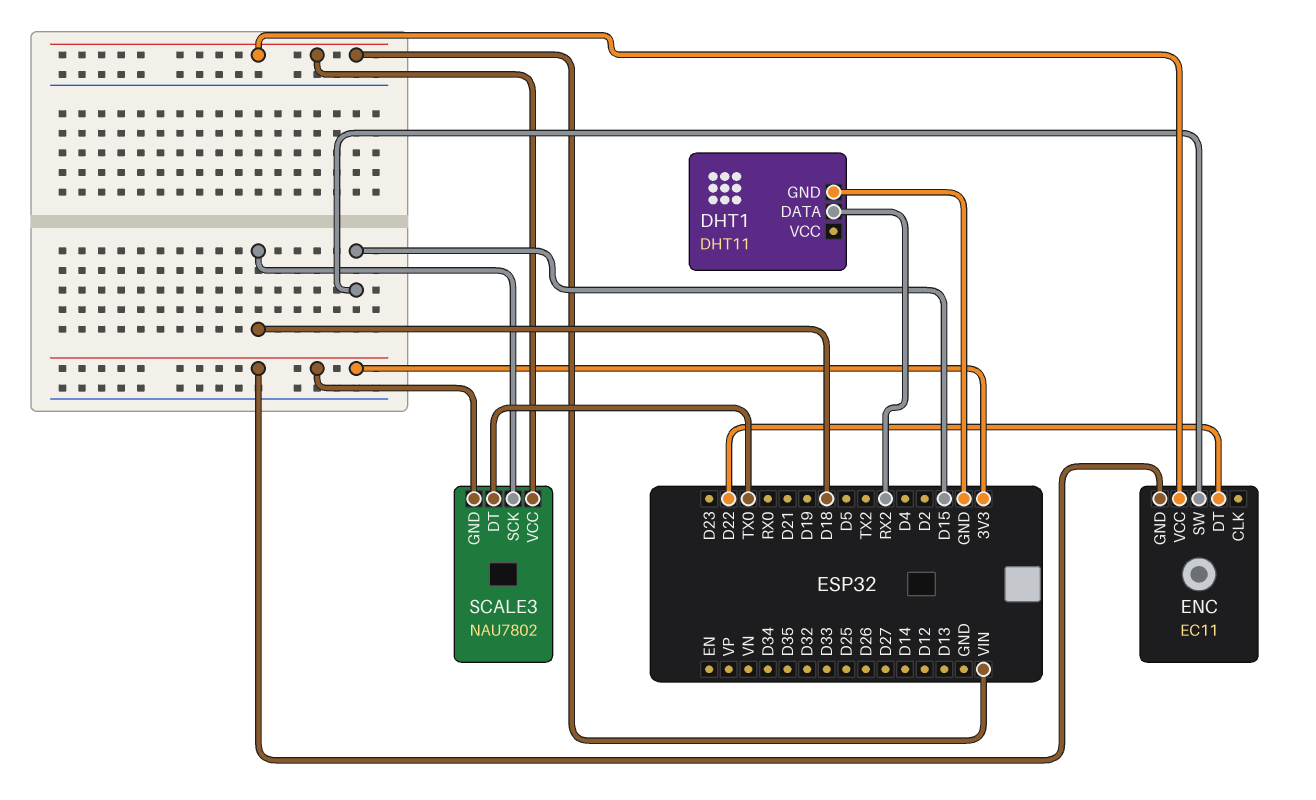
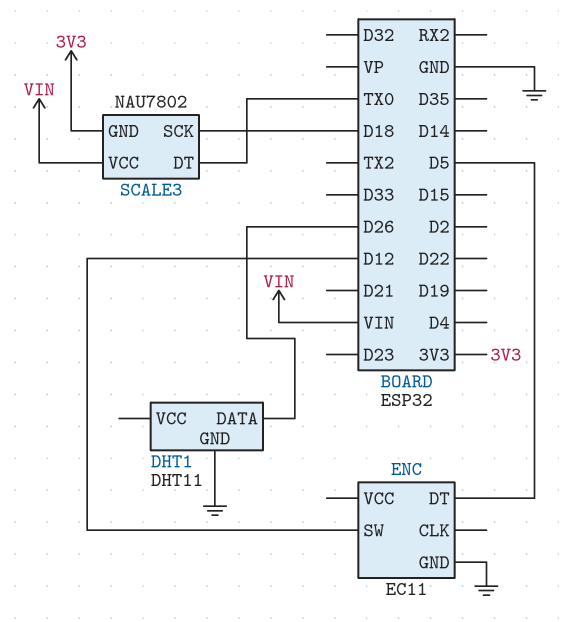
DHT1 pin DATA: RX2 -> D26
ENC pin DT: D22 -> D5
ENC pin GND: 3V3 -> GND
ENC pin SW: D15 -> D12
ENC pin VCC: VIN -> none

